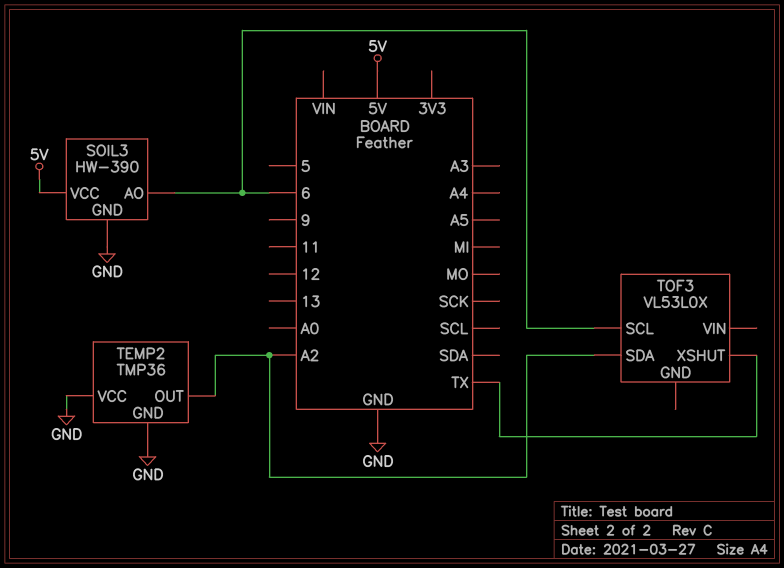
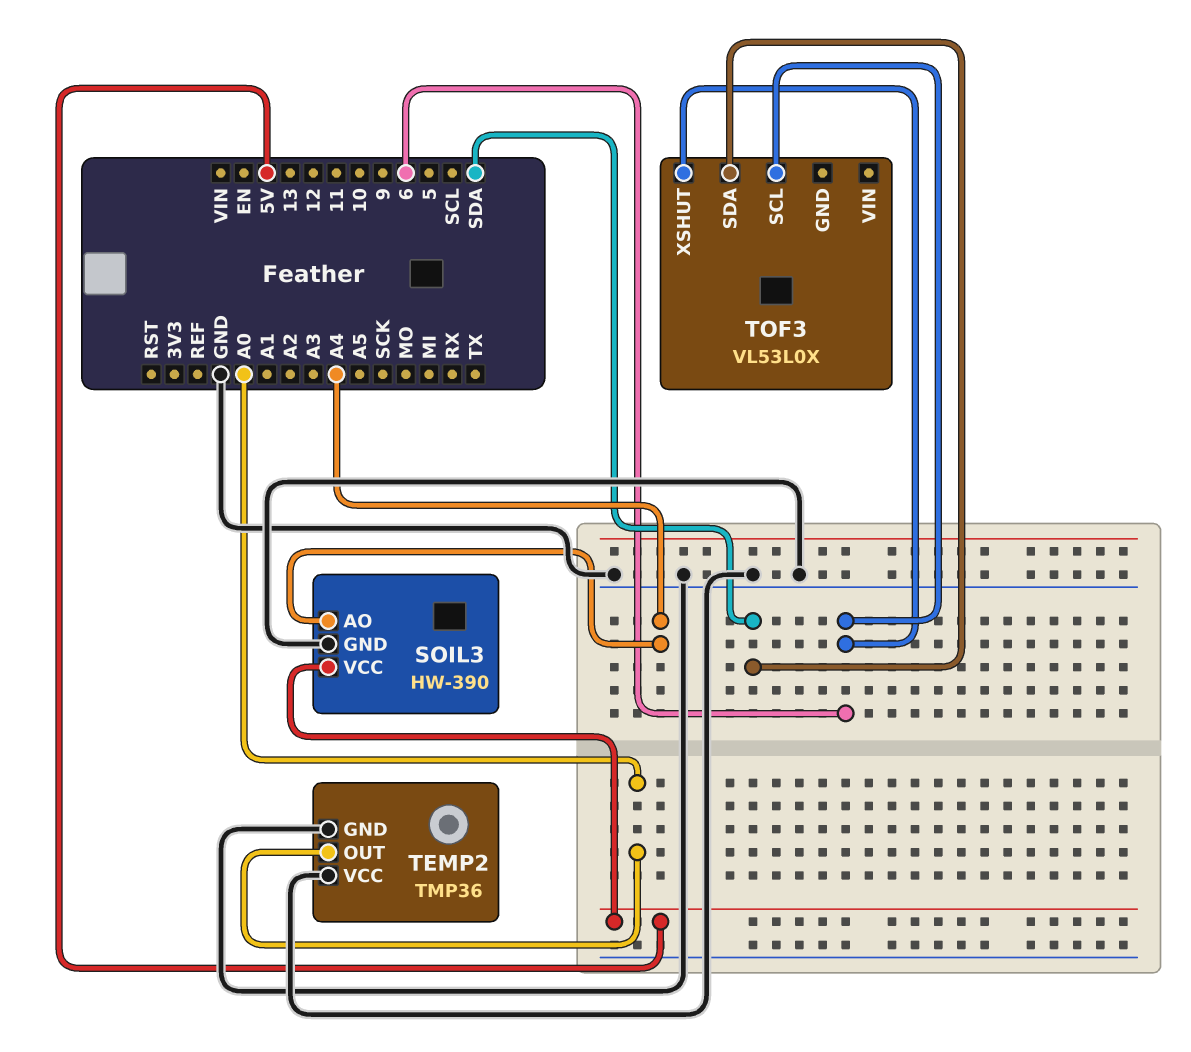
SOIL3 pin AO: 6 -> A4
TEMP2 pin OUT: A2 -> A0
TOF3 pin SDA: A2 -> SDA
TOF3 pin XSHUT: TX -> 6

